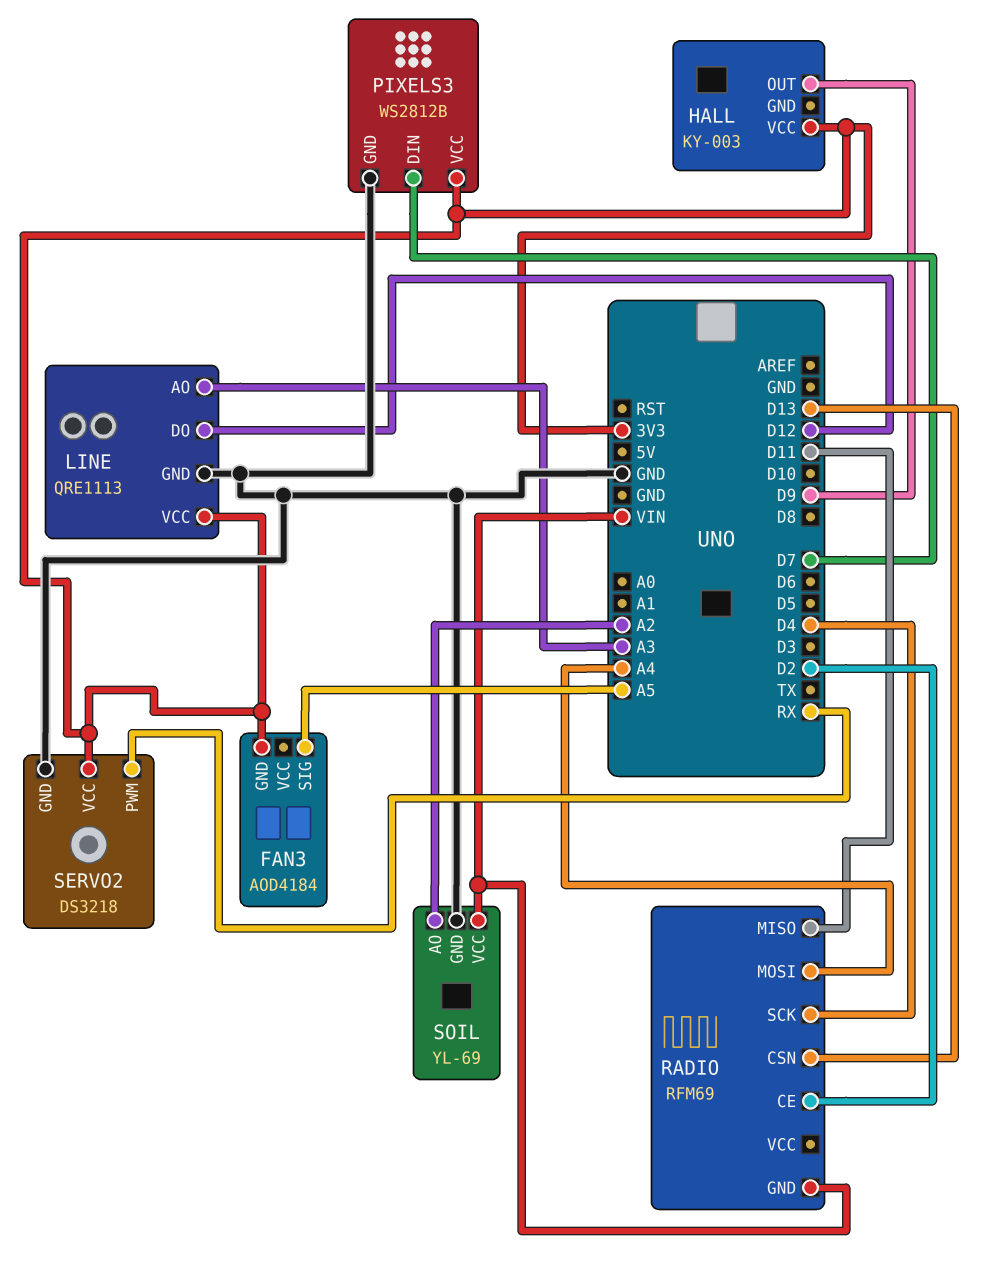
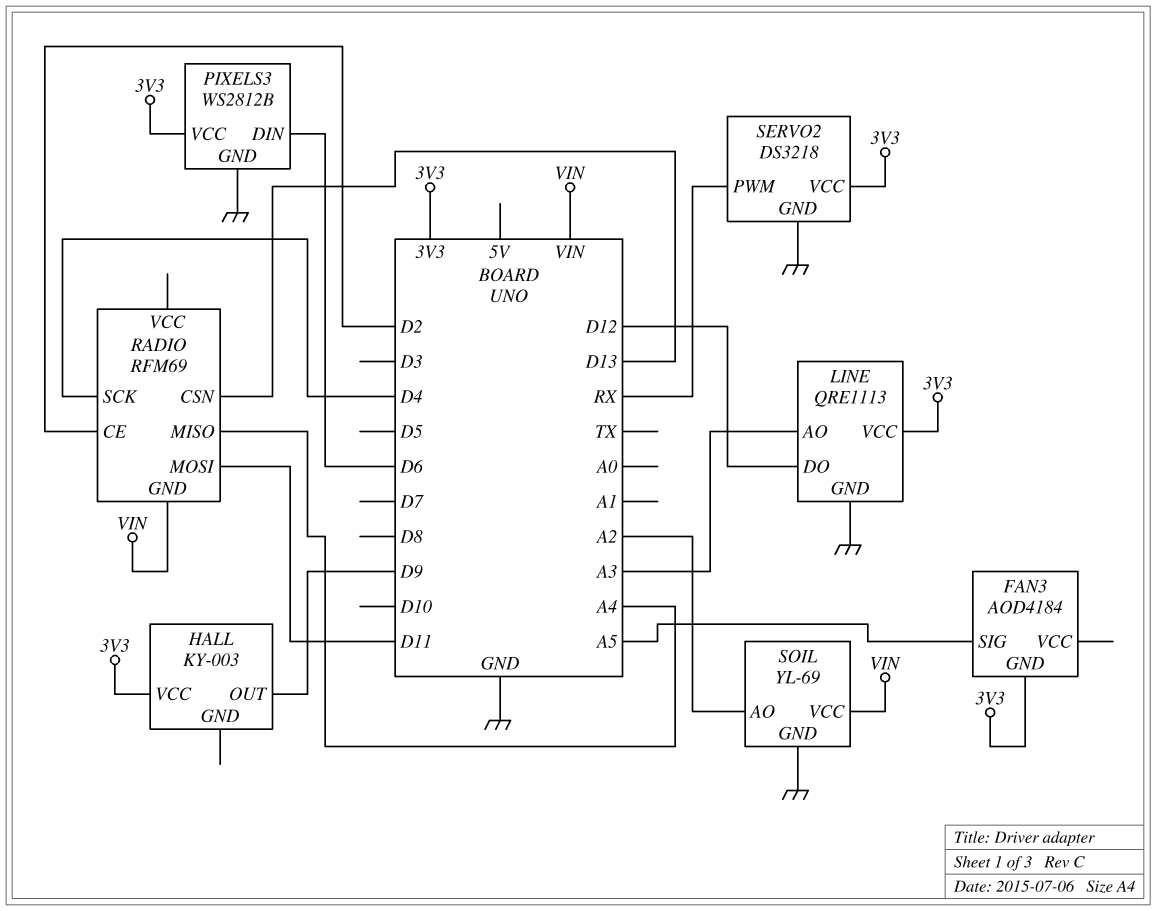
PIXELS3 pin DIN: D7 -> D6
RADIO pin MISO: D11 -> A4
RADIO pin MOSI: A4 -> D11

